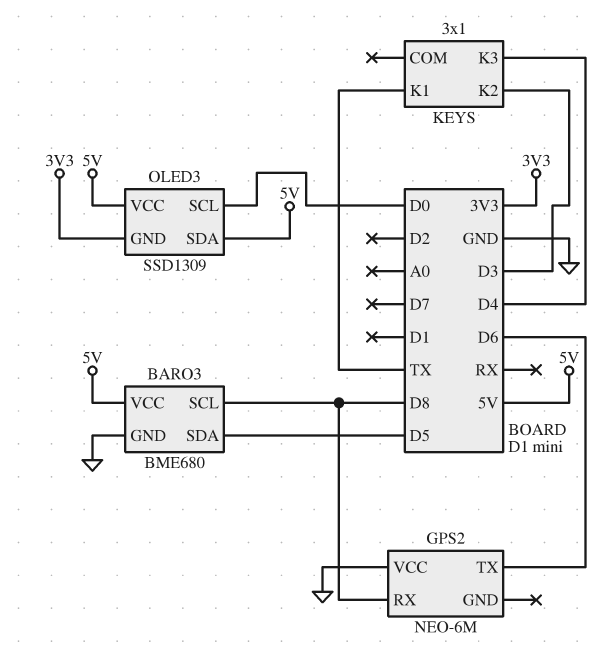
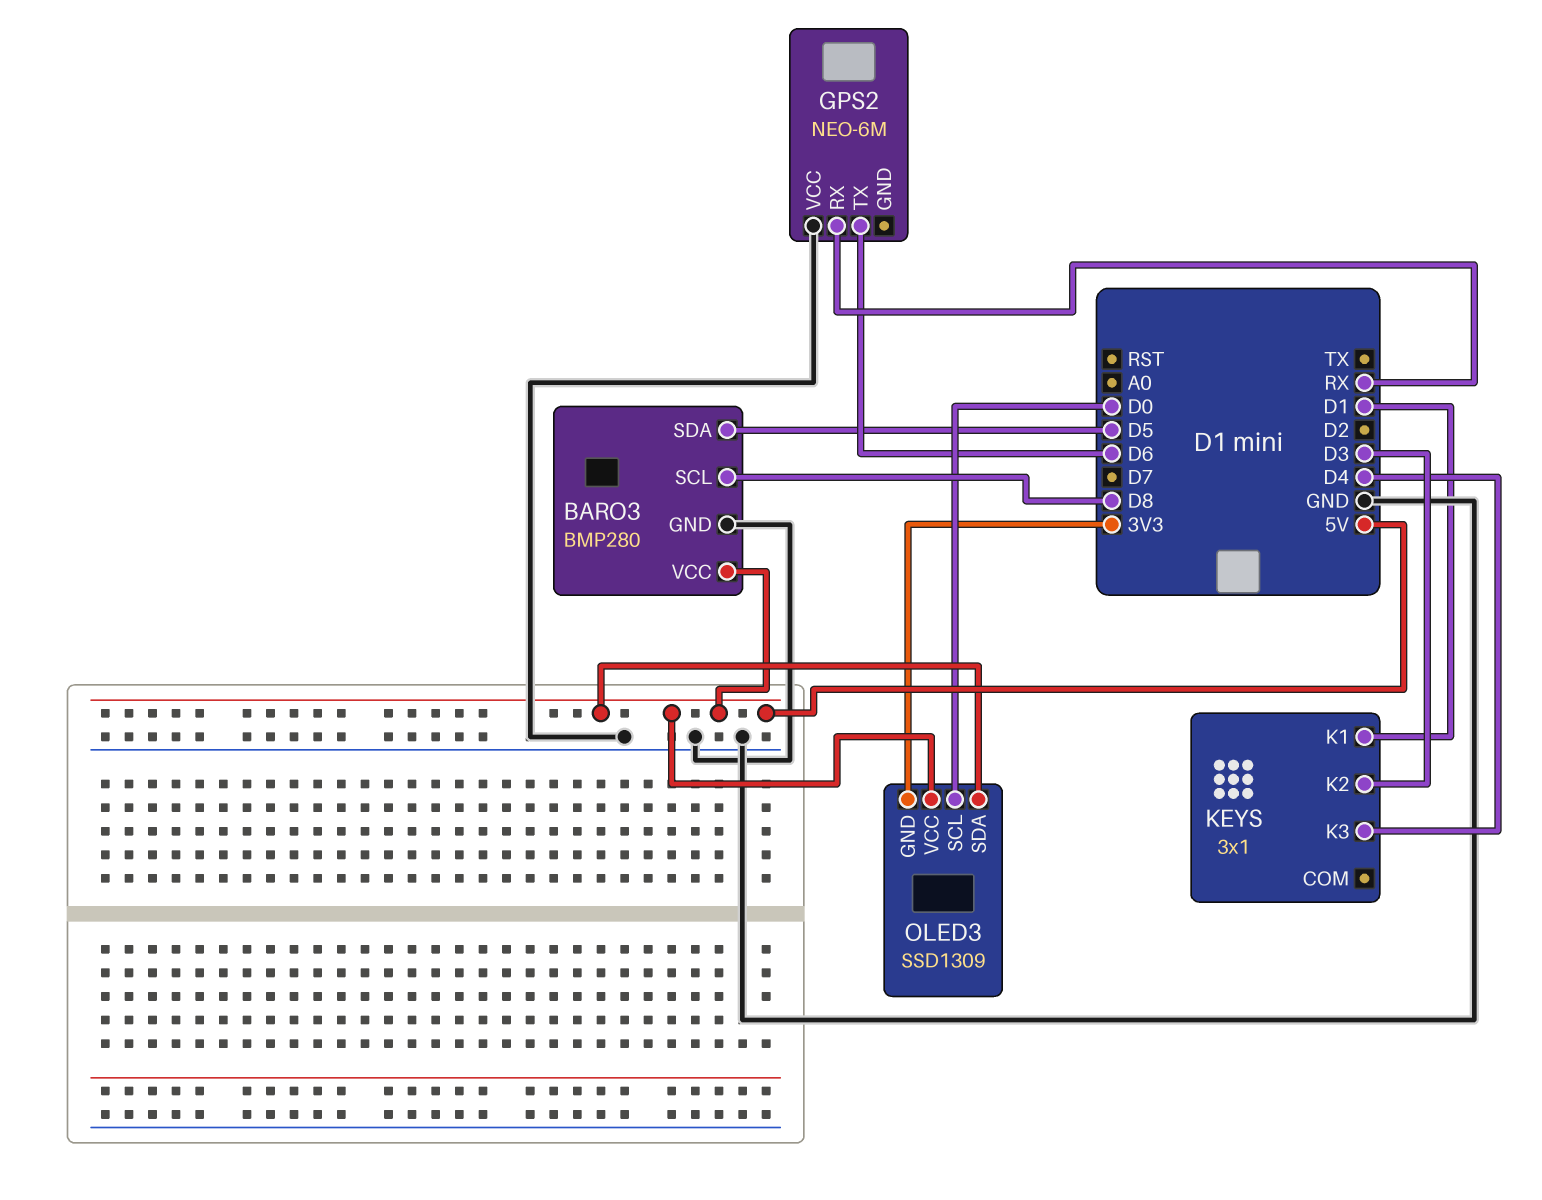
BARO3: BME680 -> BMP280
GPS2 pin RX: D8 -> RX
KEYS pin K1: TX -> D1

